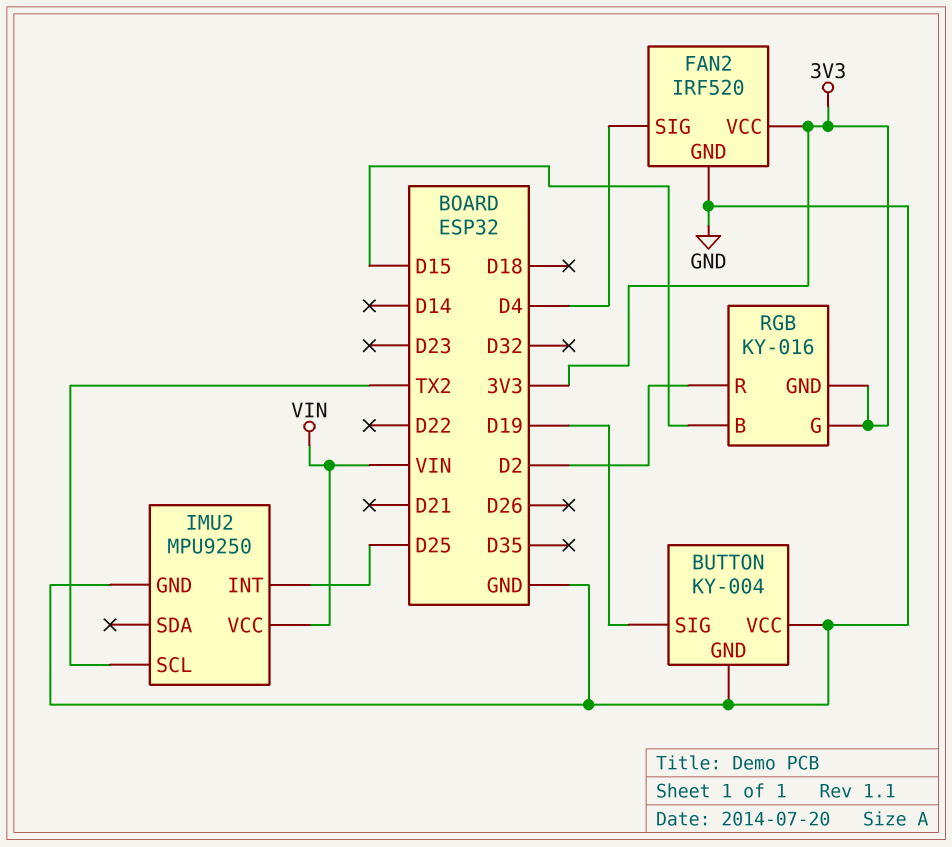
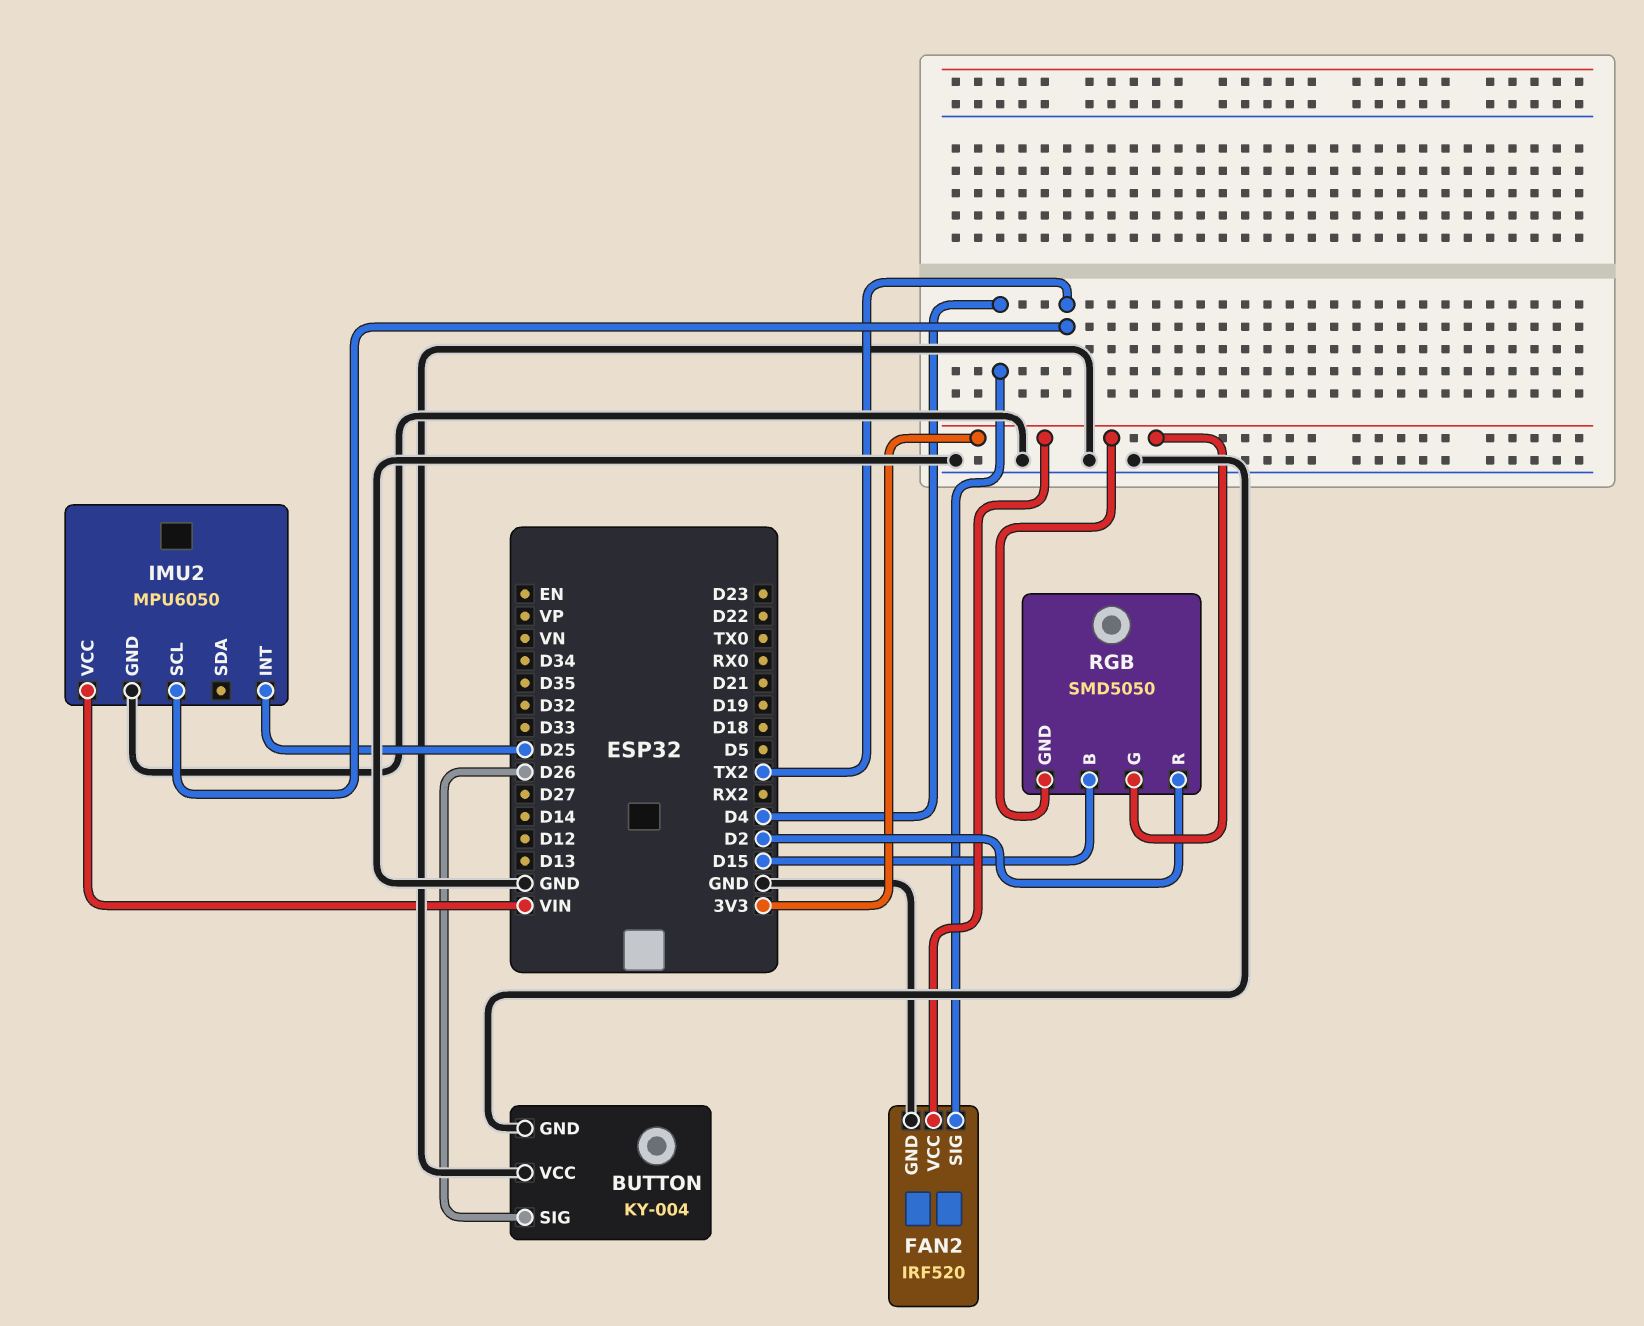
BUTTON pin SIG: D19 -> D26
IMU2: MPU9250 -> MPU6050
RGB: KY-016 -> SMD5050

